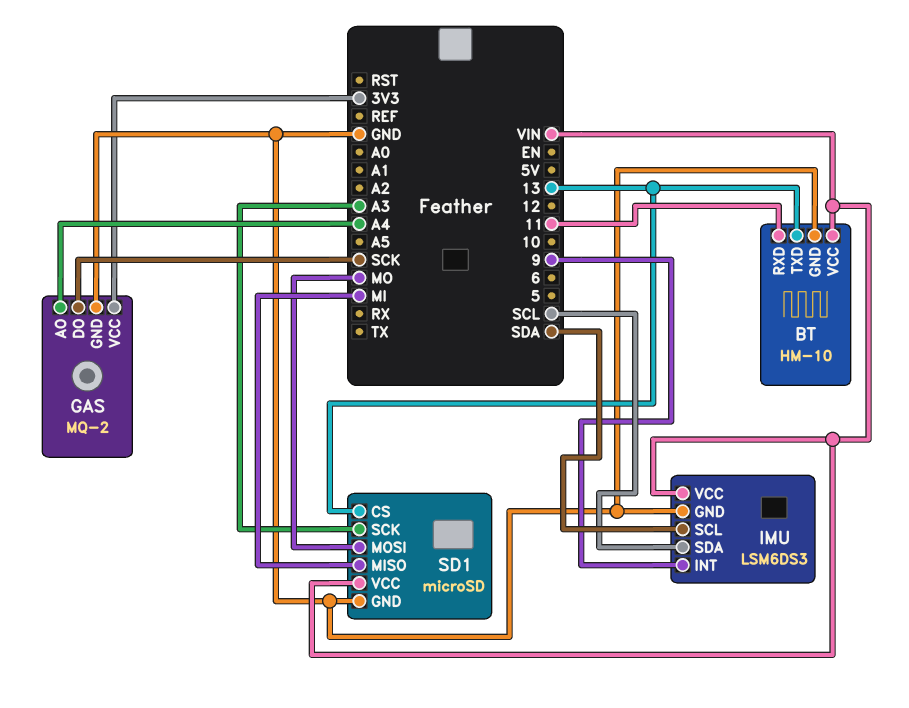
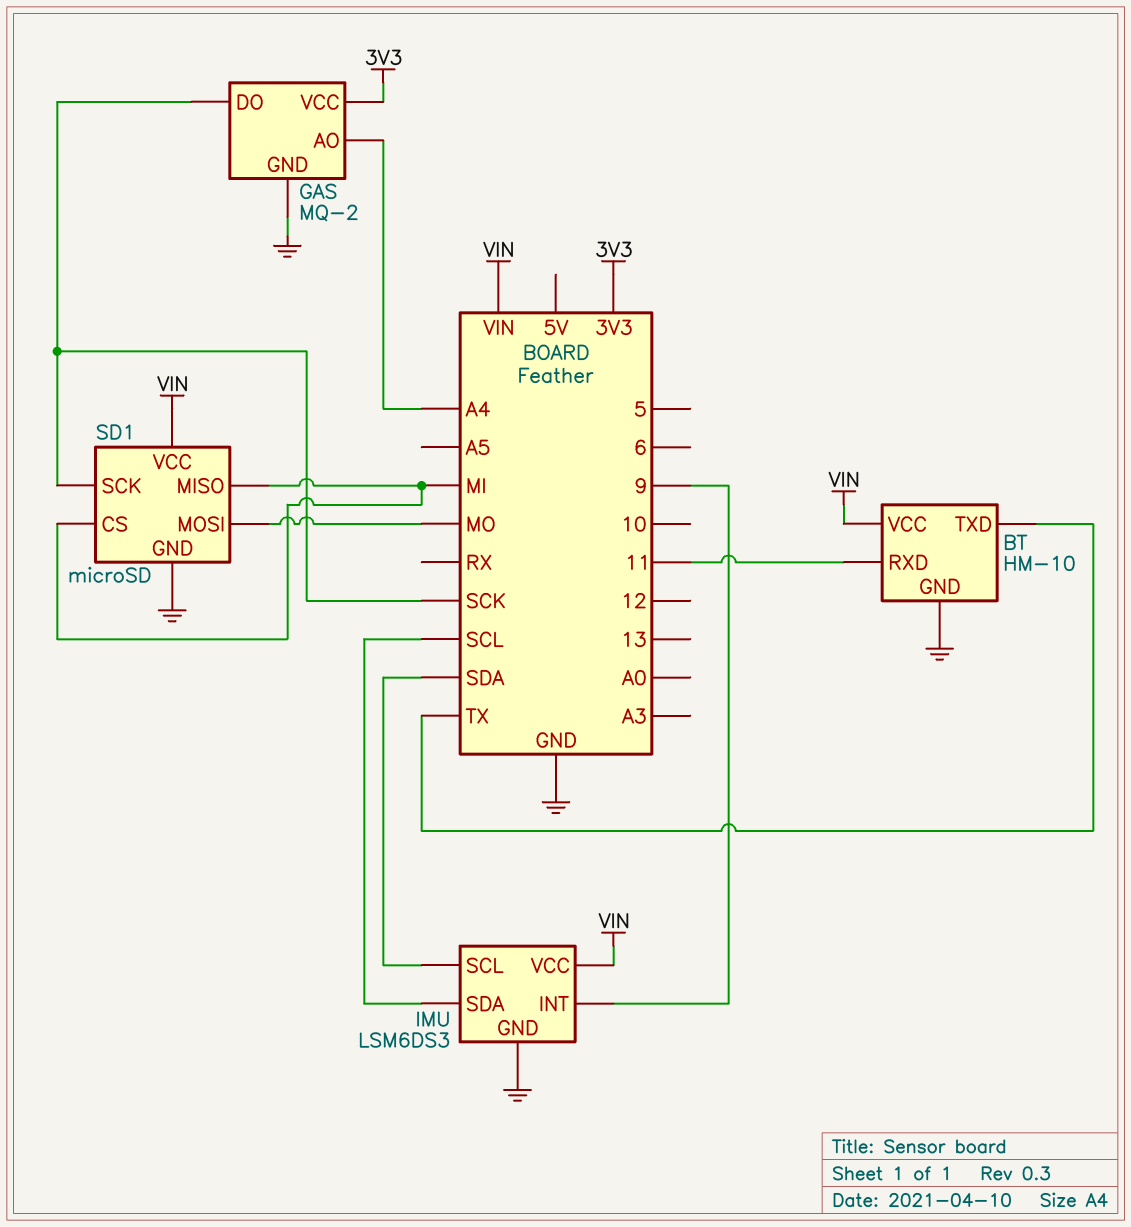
BT pin TXD: 13 -> TX
SD1 pin CS: 13 -> MI
SD1 pin SCK: A3 -> SCK

